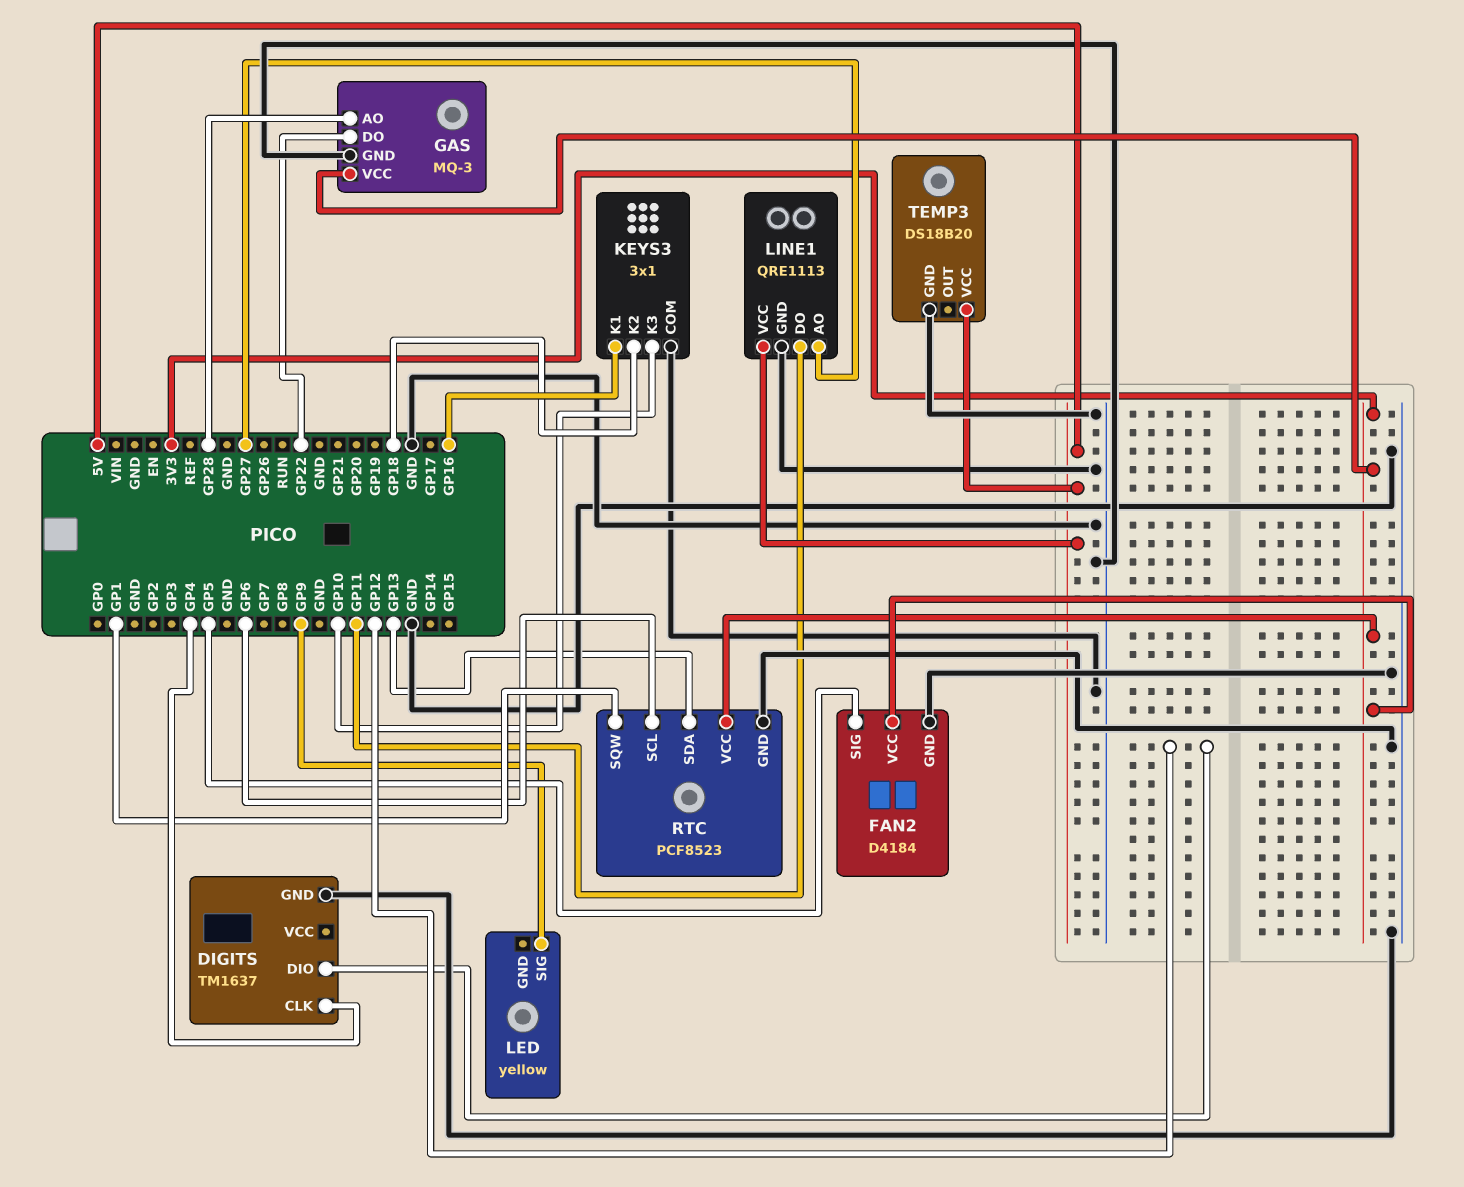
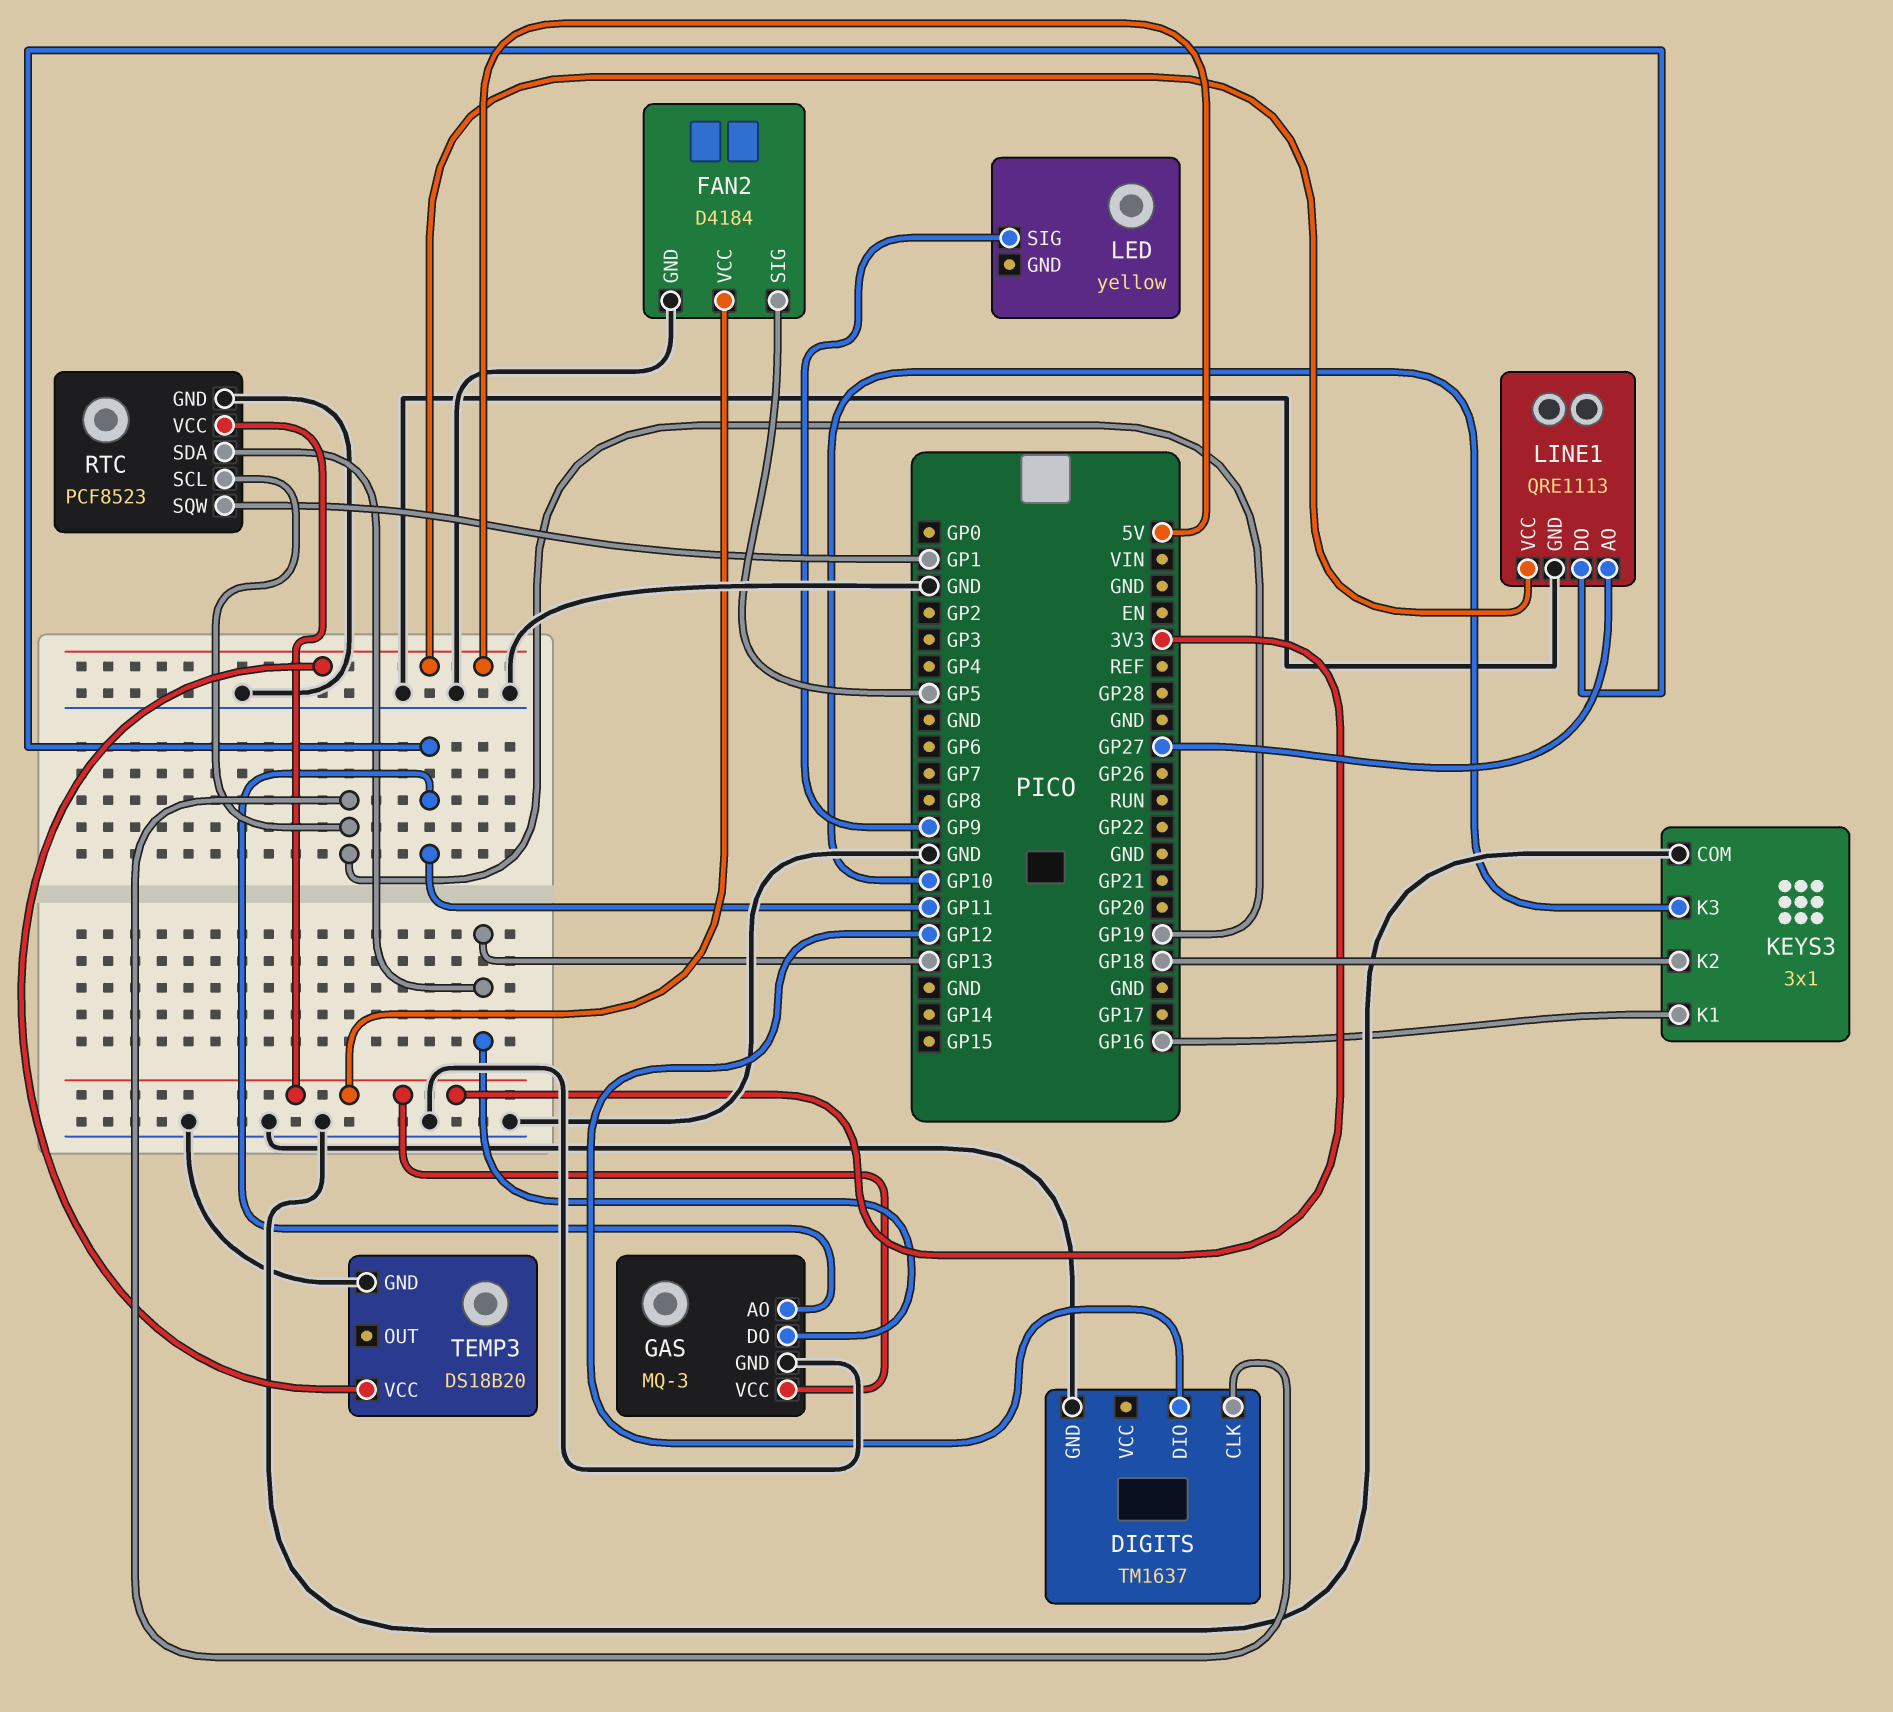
DIGITS pin CLK: GP4 -> GP19
GAS pin AO: GP28 -> GP11
GAS pin DO: GP22 -> GP13
RTC pin SCL: GP6 -> GP19

